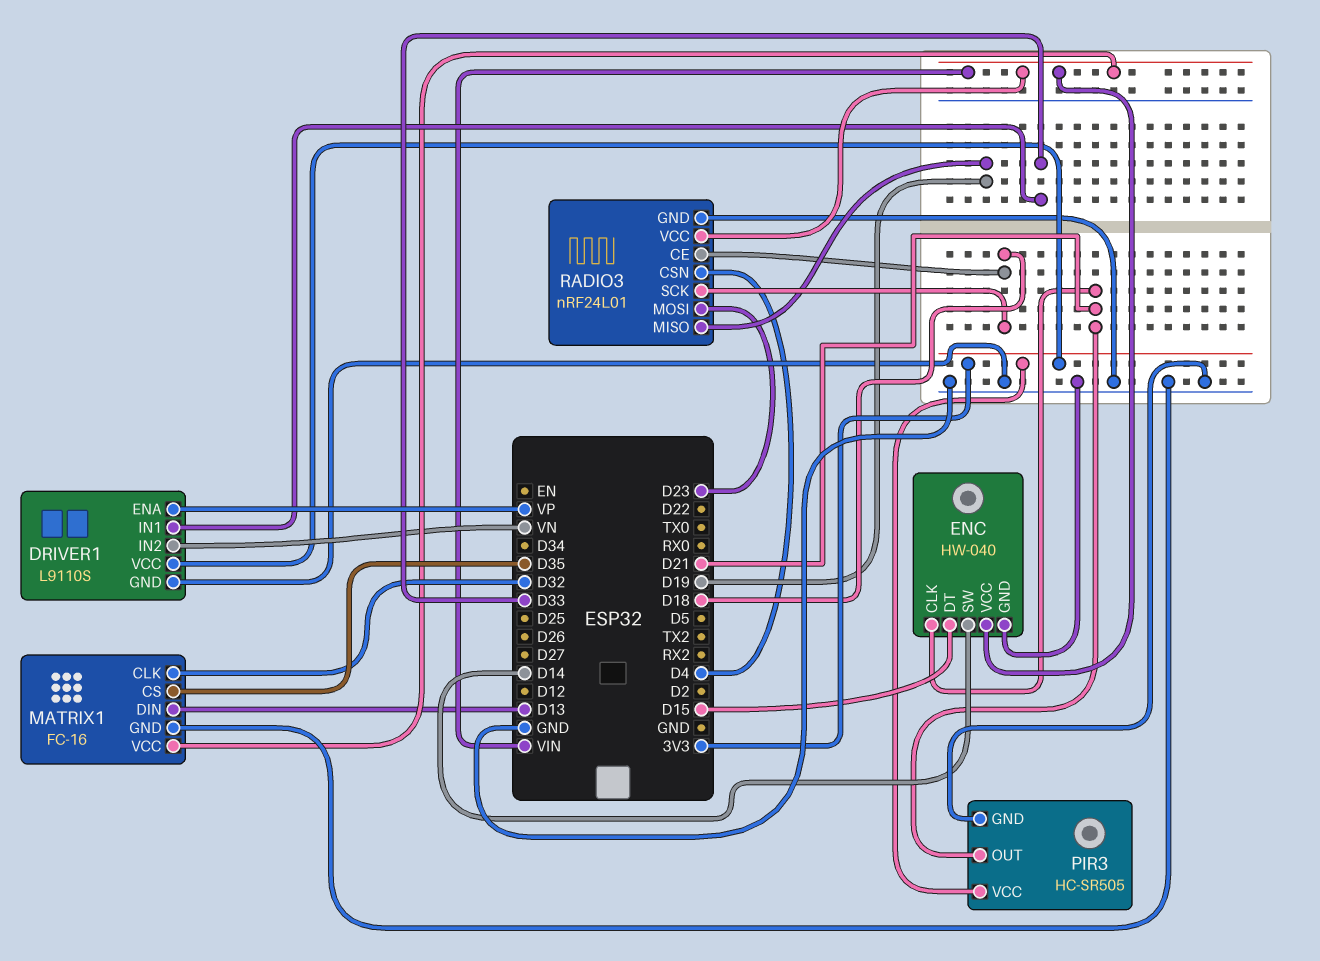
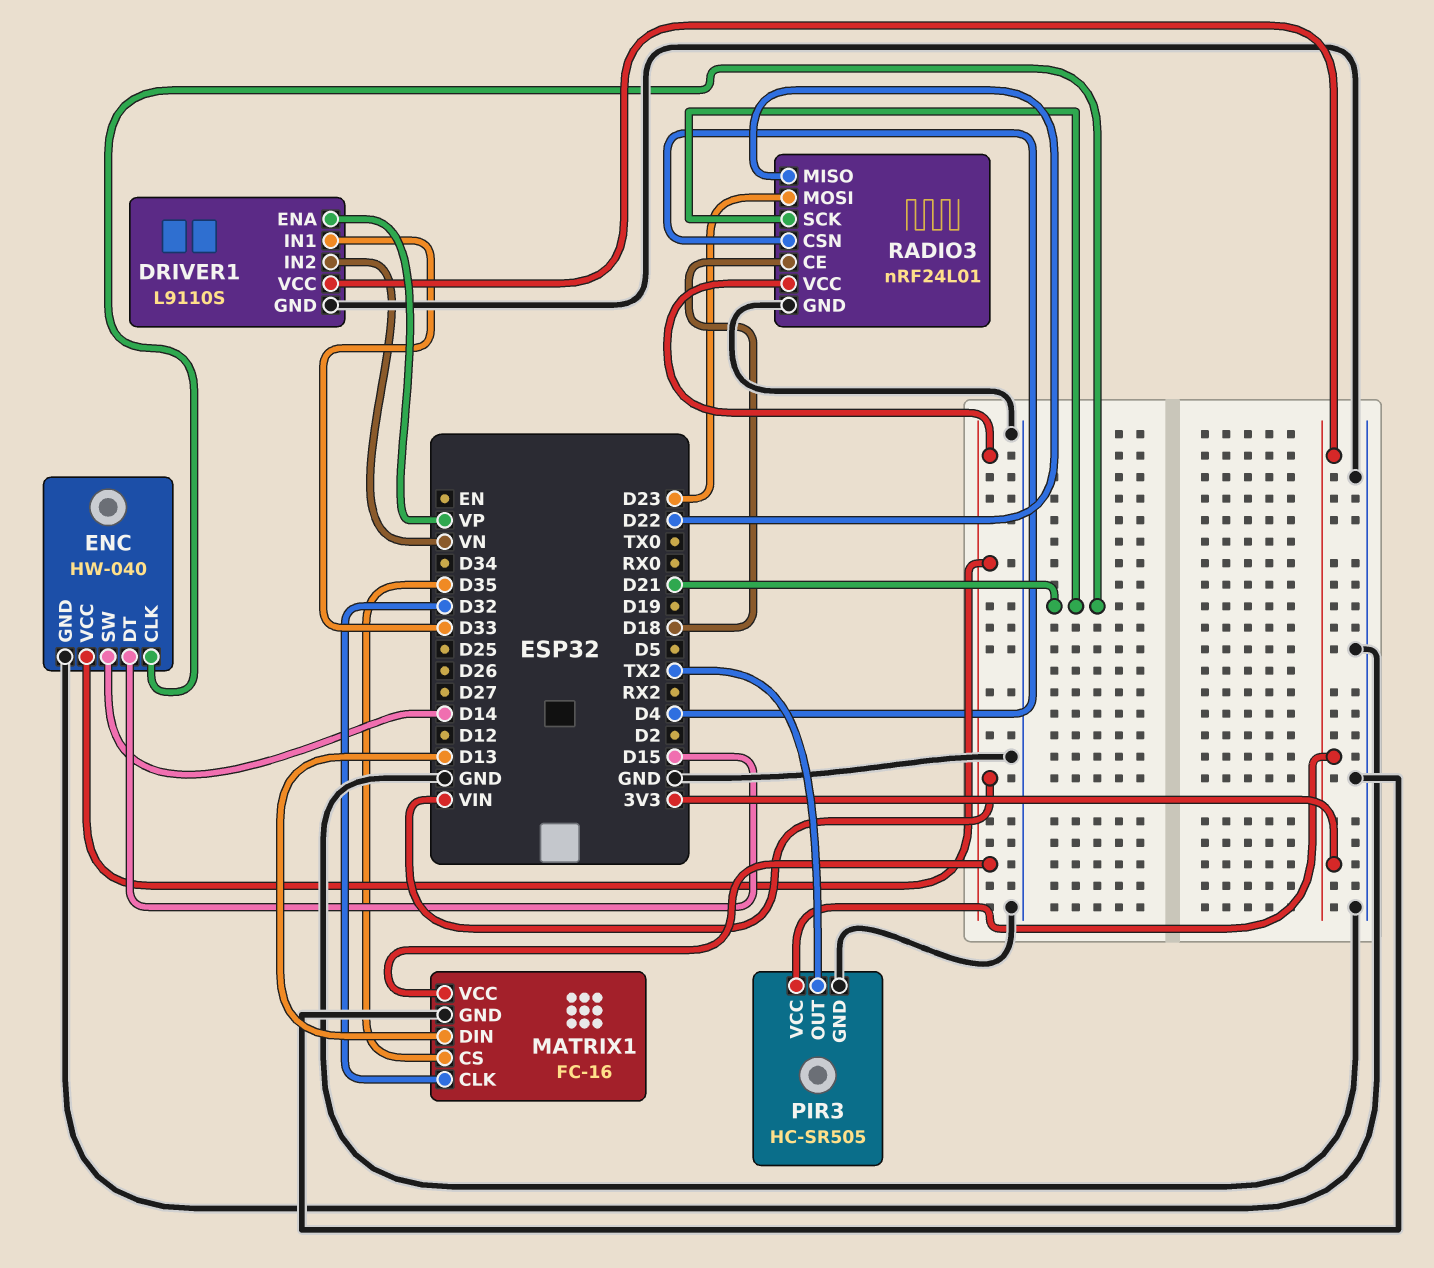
PIR3 pin OUT: D21 -> TX2
RADIO3 pin MISO: D19 -> D22
RADIO3 pin SCK: D18 -> D21

